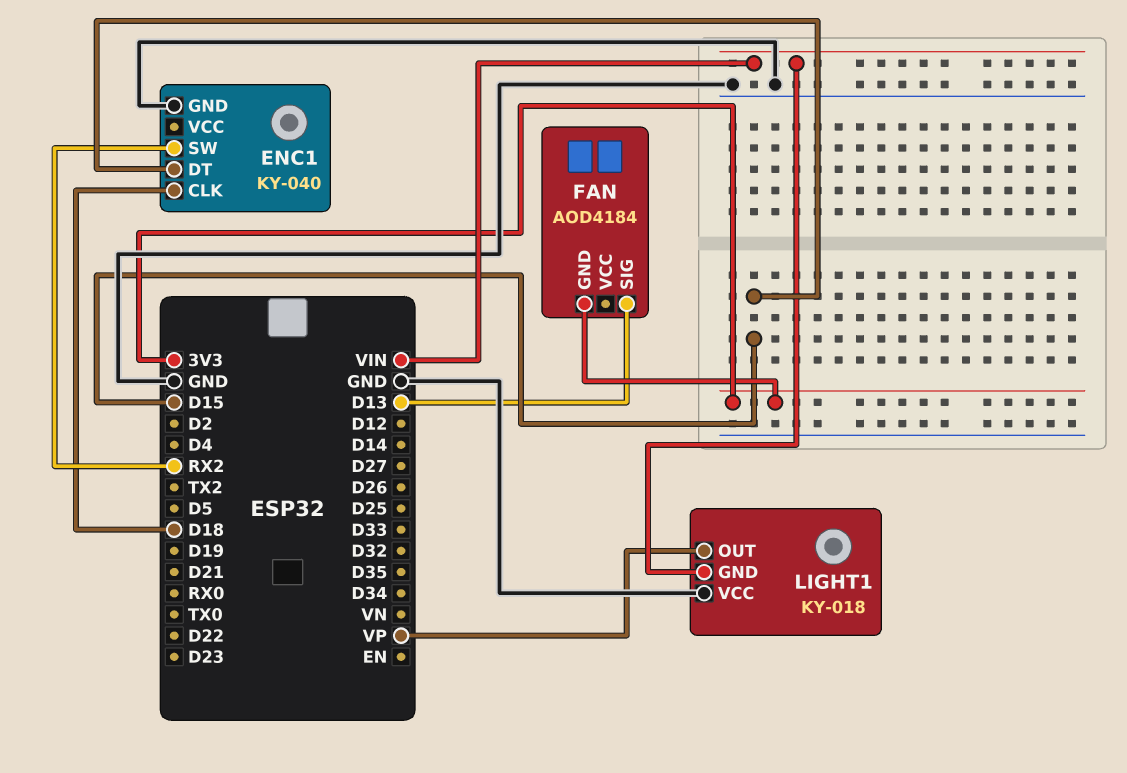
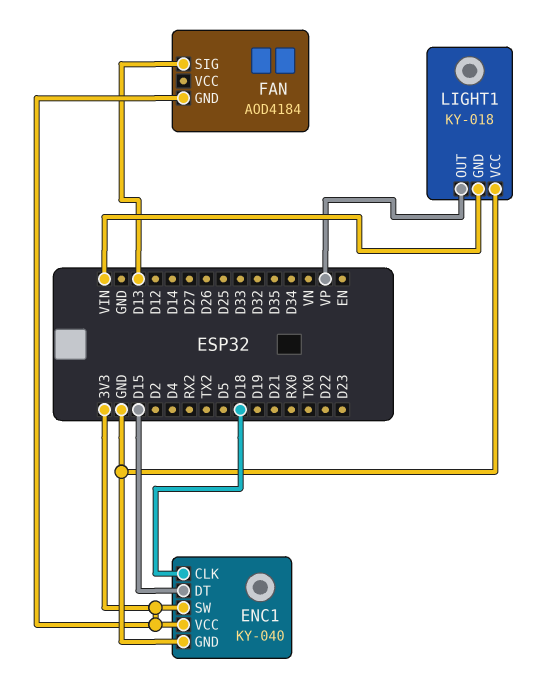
ENC1 pin SW: RX2 -> 3V3
ENC1 pin VCC: none -> 3V3

